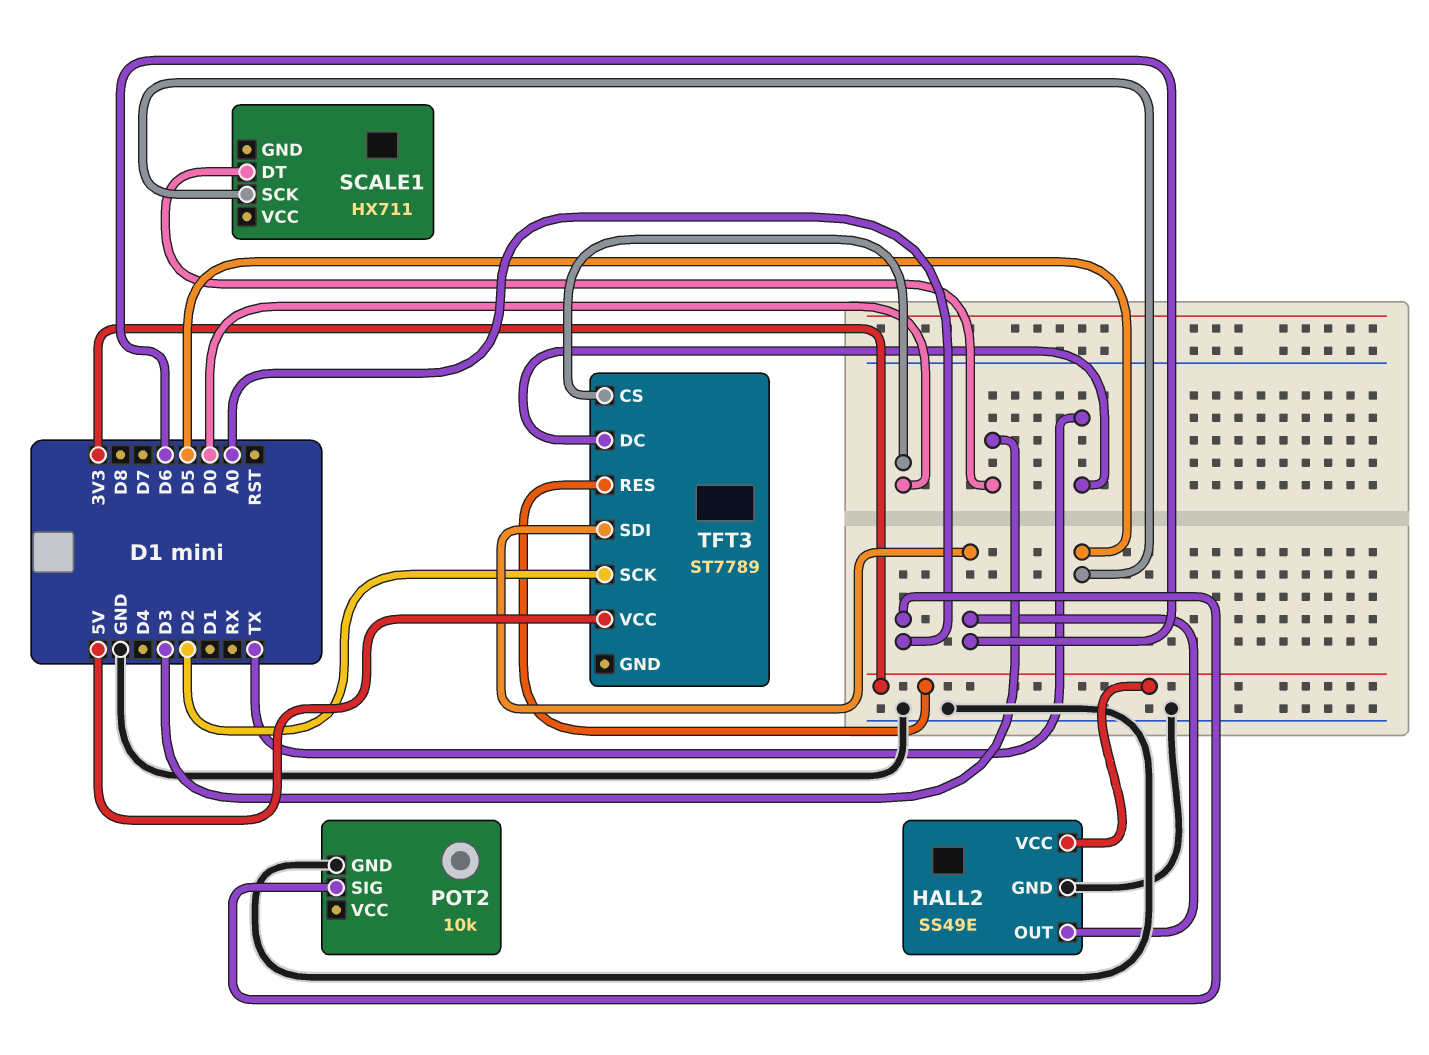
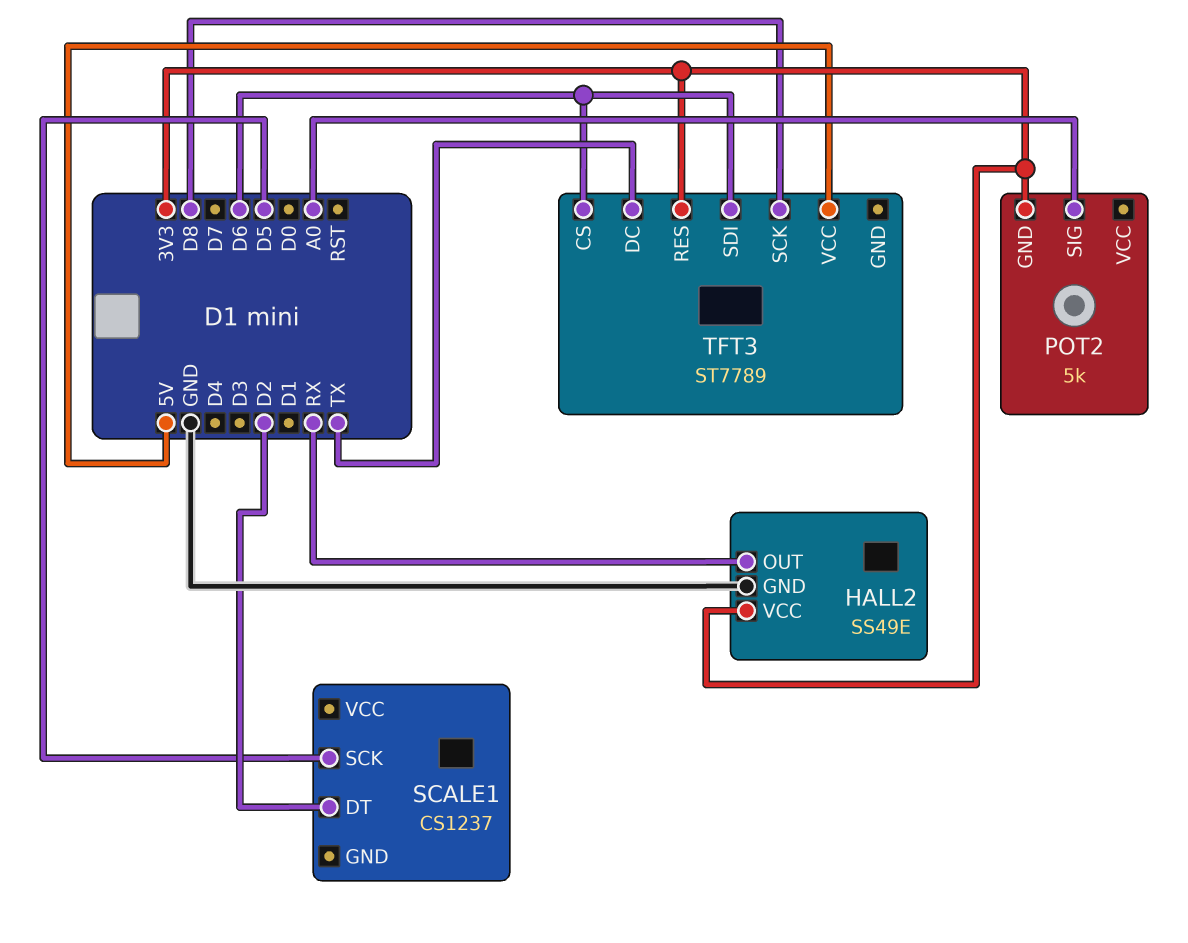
HALL2 pin OUT: D6 -> RX
POT2: 10k -> 5k
POT2 pin GND: GND -> 3V3
SCALE1: HX711 -> CS1237
SCALE1 pin DT: D3 -> D2
TFT3 pin CS: D0 -> D6
TFT3 pin SCK: D2 -> D8

